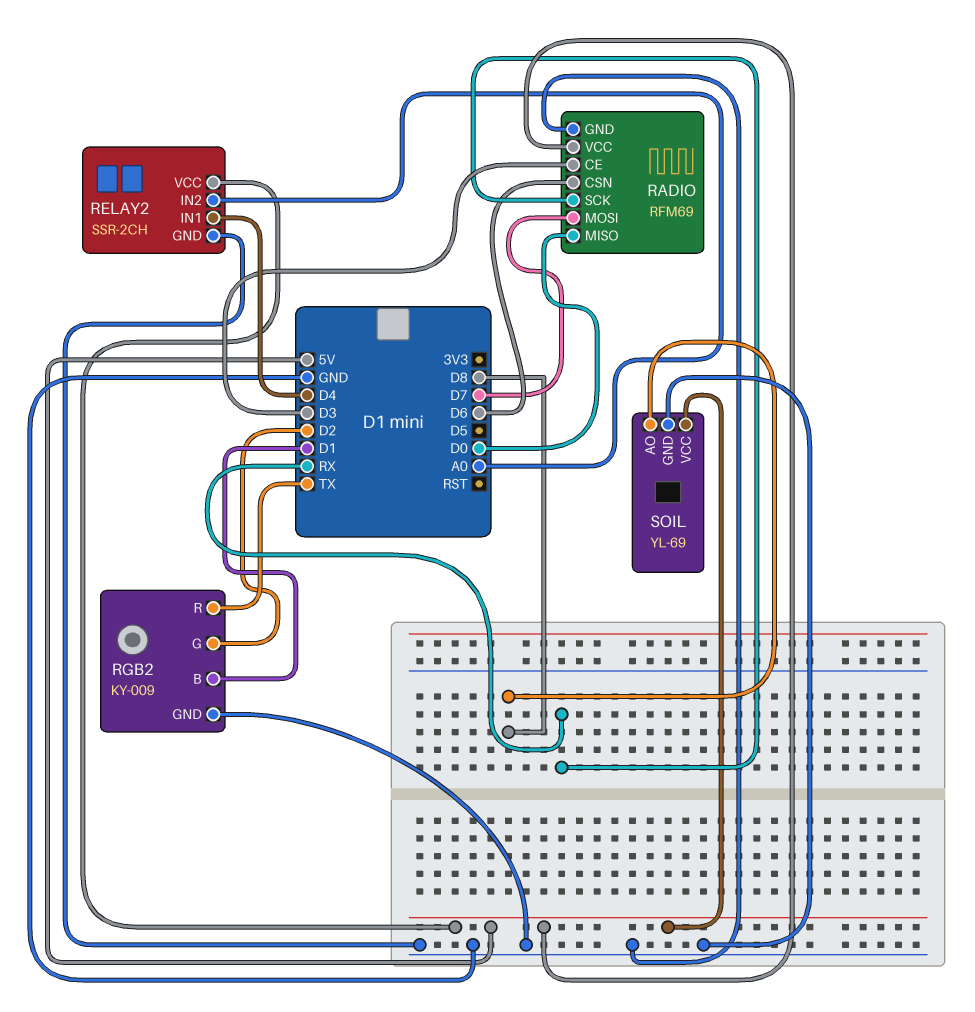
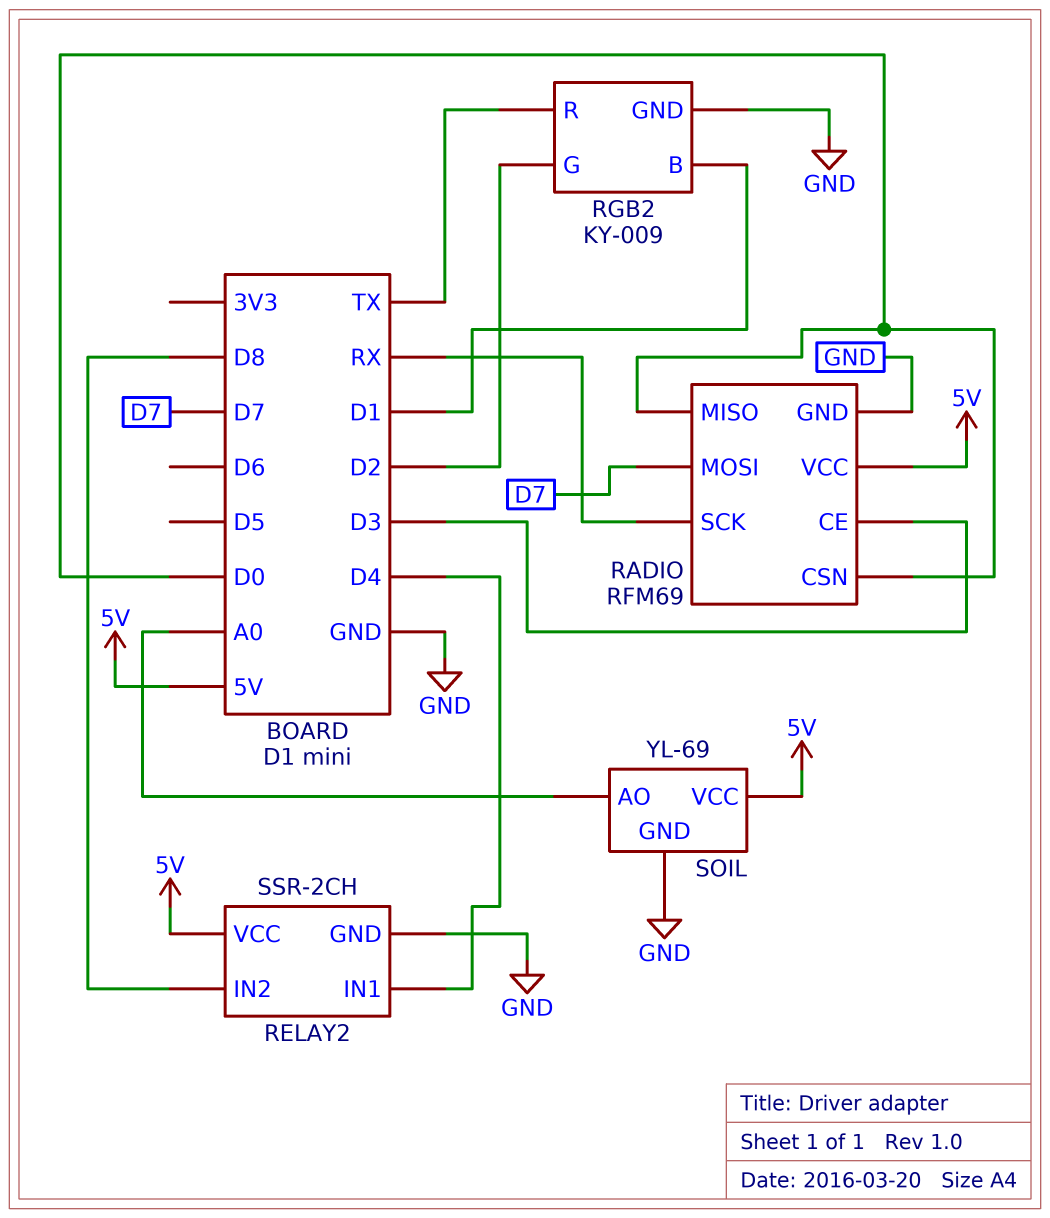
RADIO pin CSN: D6 -> D0
RELAY2 pin IN2: A0 -> D8
SOIL pin AO: D8 -> A0

